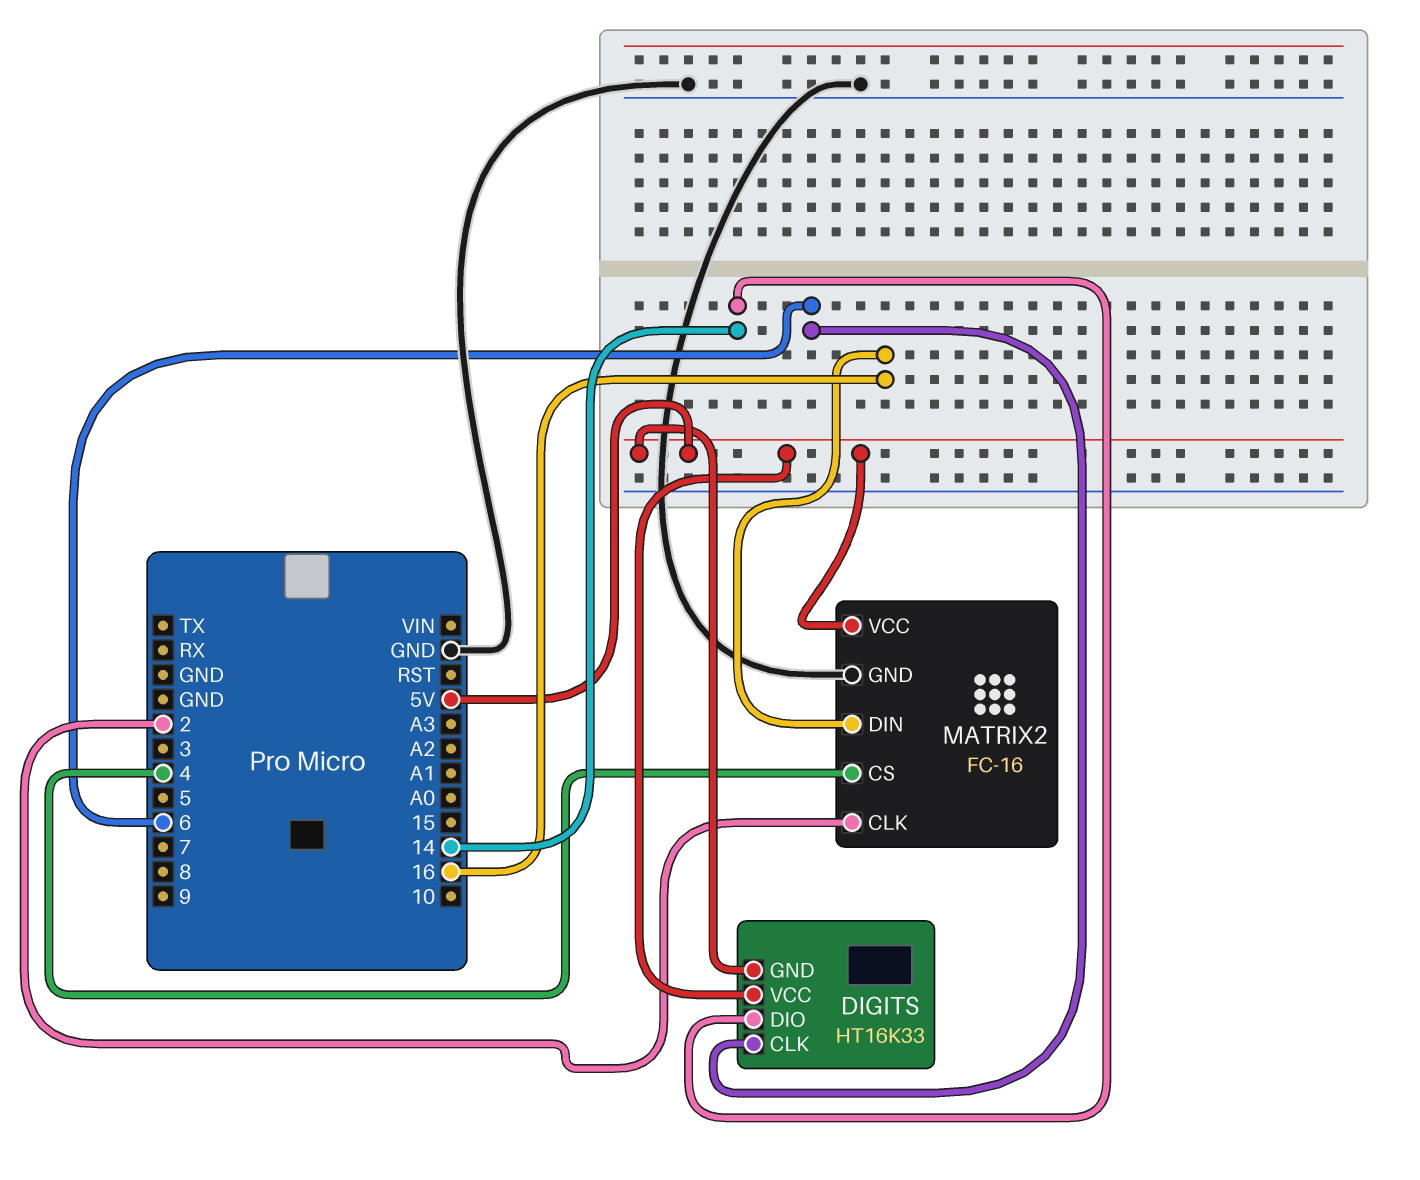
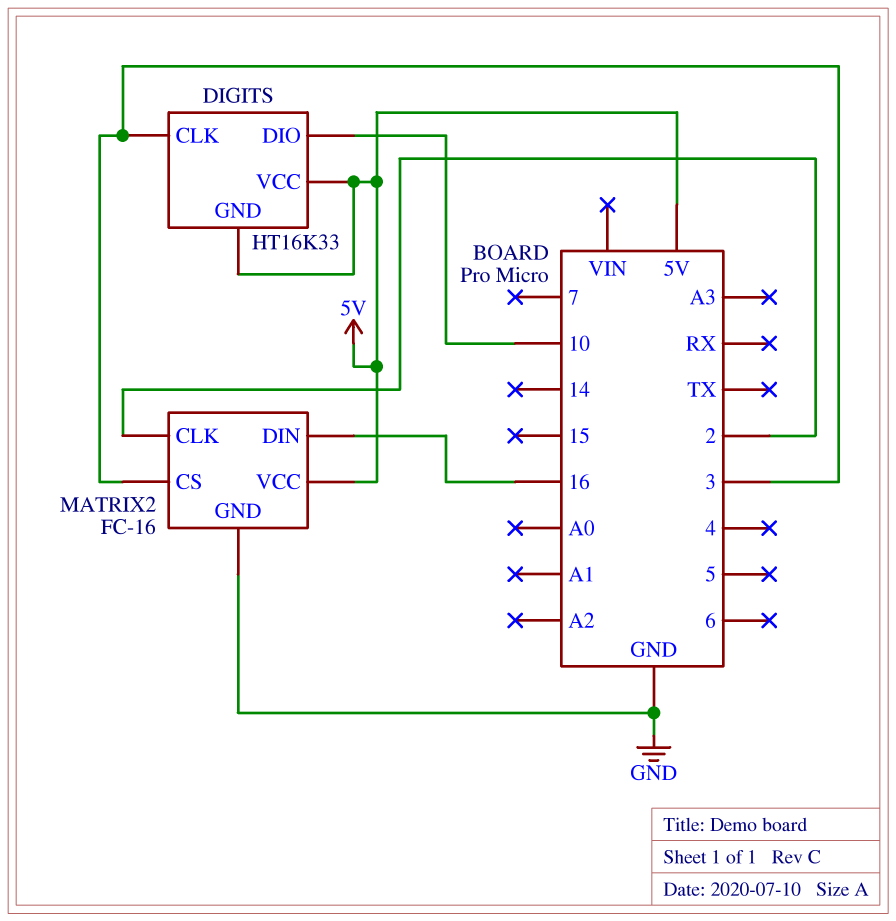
DIGITS pin CLK: 6 -> 3
DIGITS pin DIO: 14 -> 10
MATRIX2 pin CS: 4 -> 3

